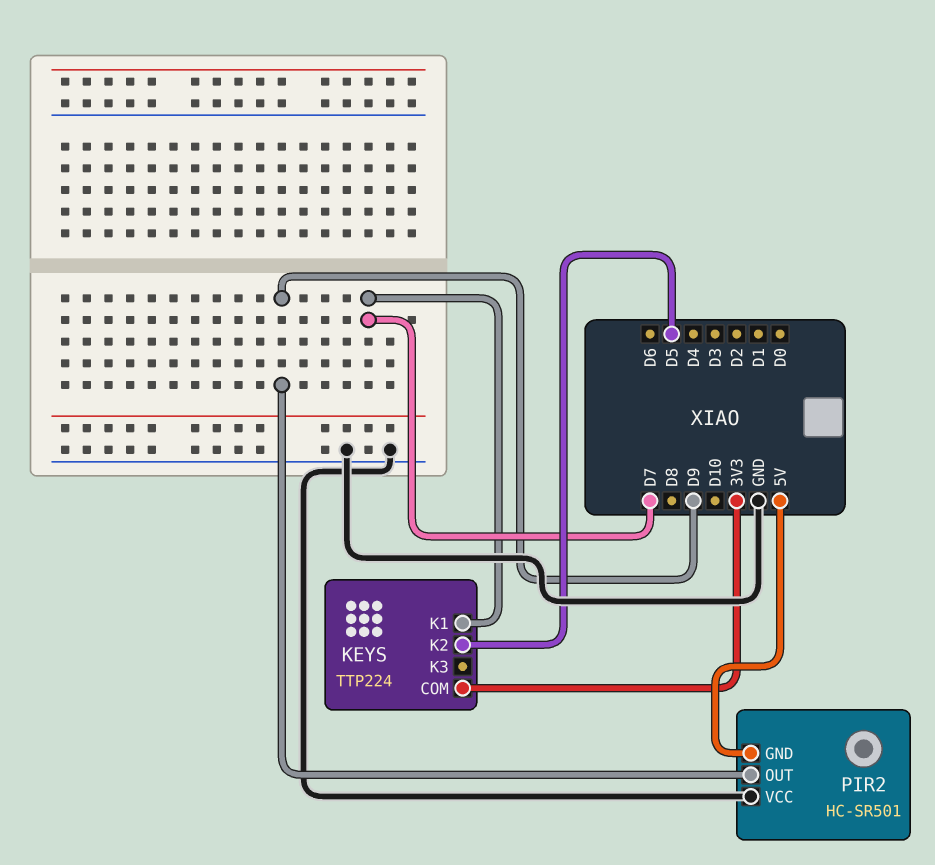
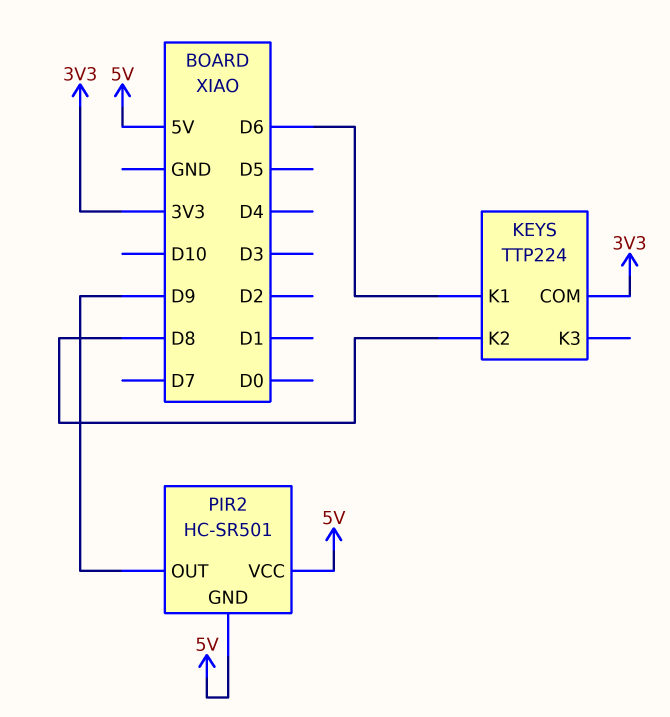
KEYS pin K1: D7 -> D6
KEYS pin K2: D5 -> D8
PIR2 pin VCC: GND -> 5V

